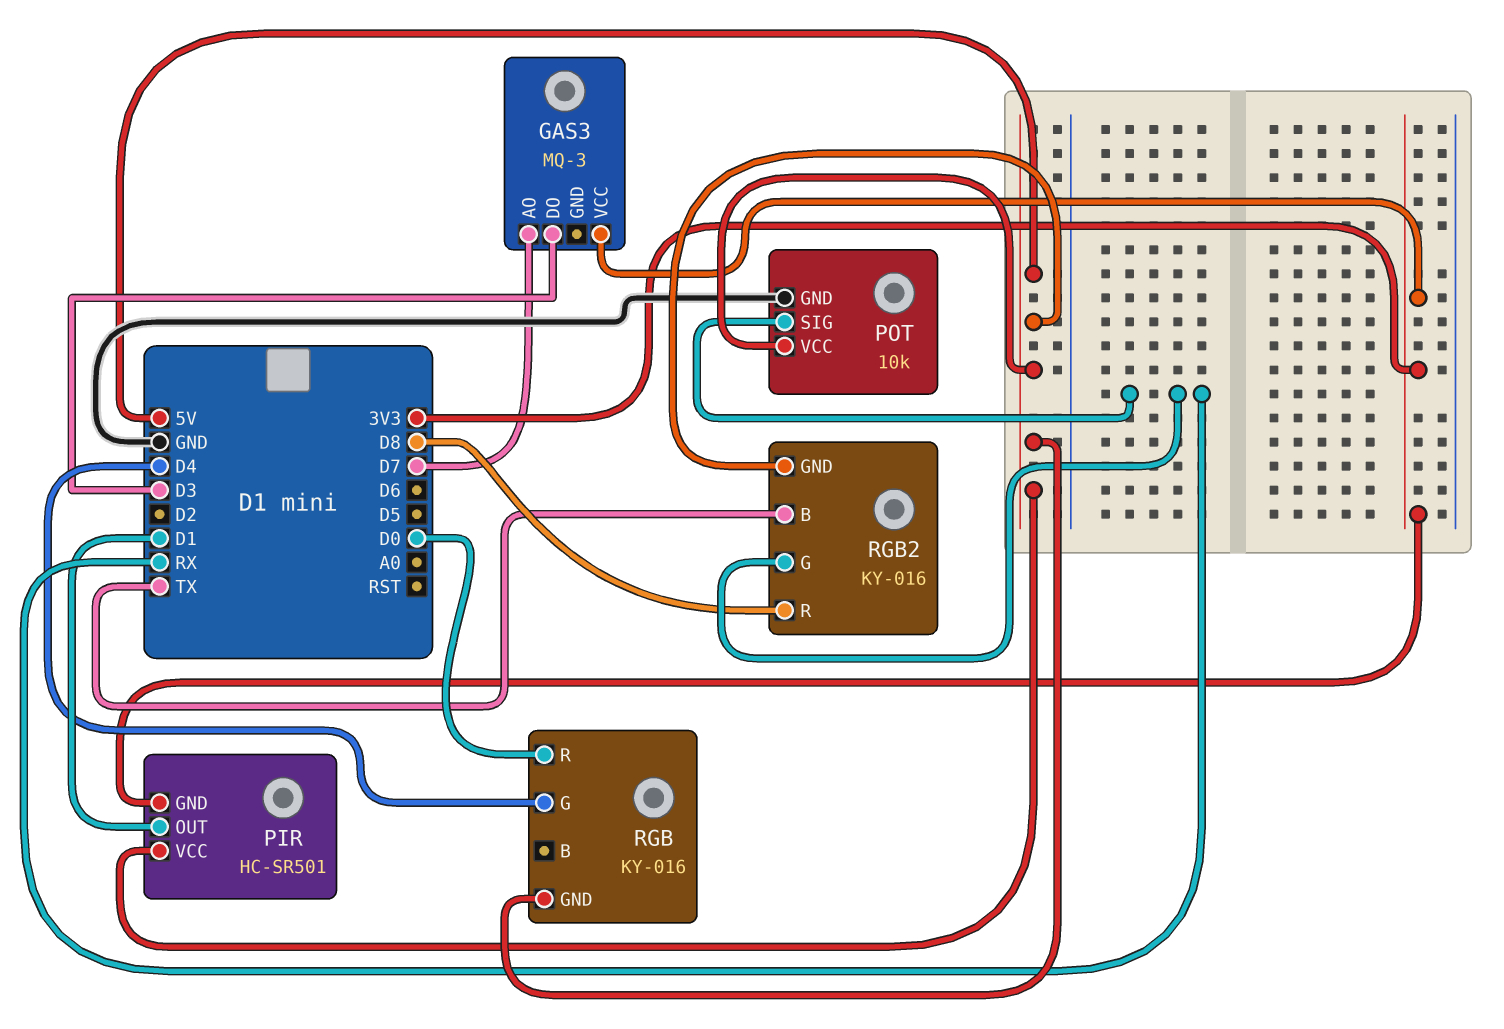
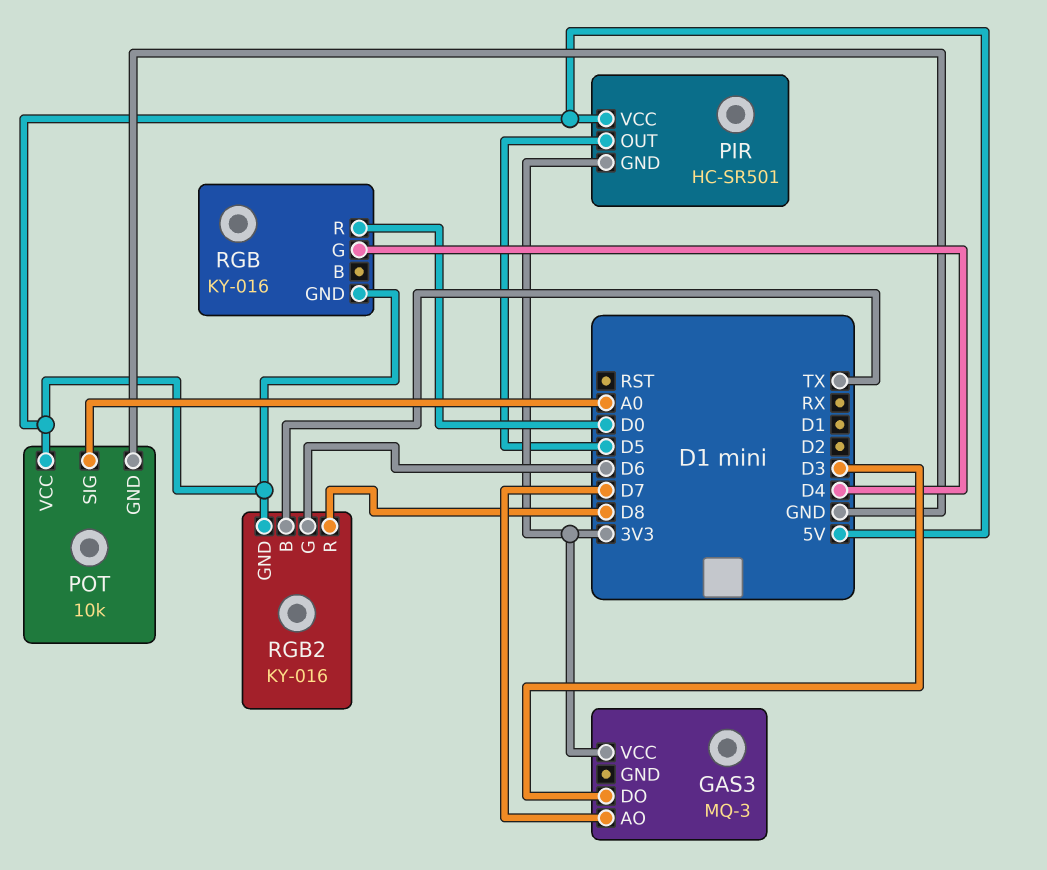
PIR pin OUT: D1 -> D5
POT pin SIG: RX -> A0
RGB2 pin G: RX -> D6

